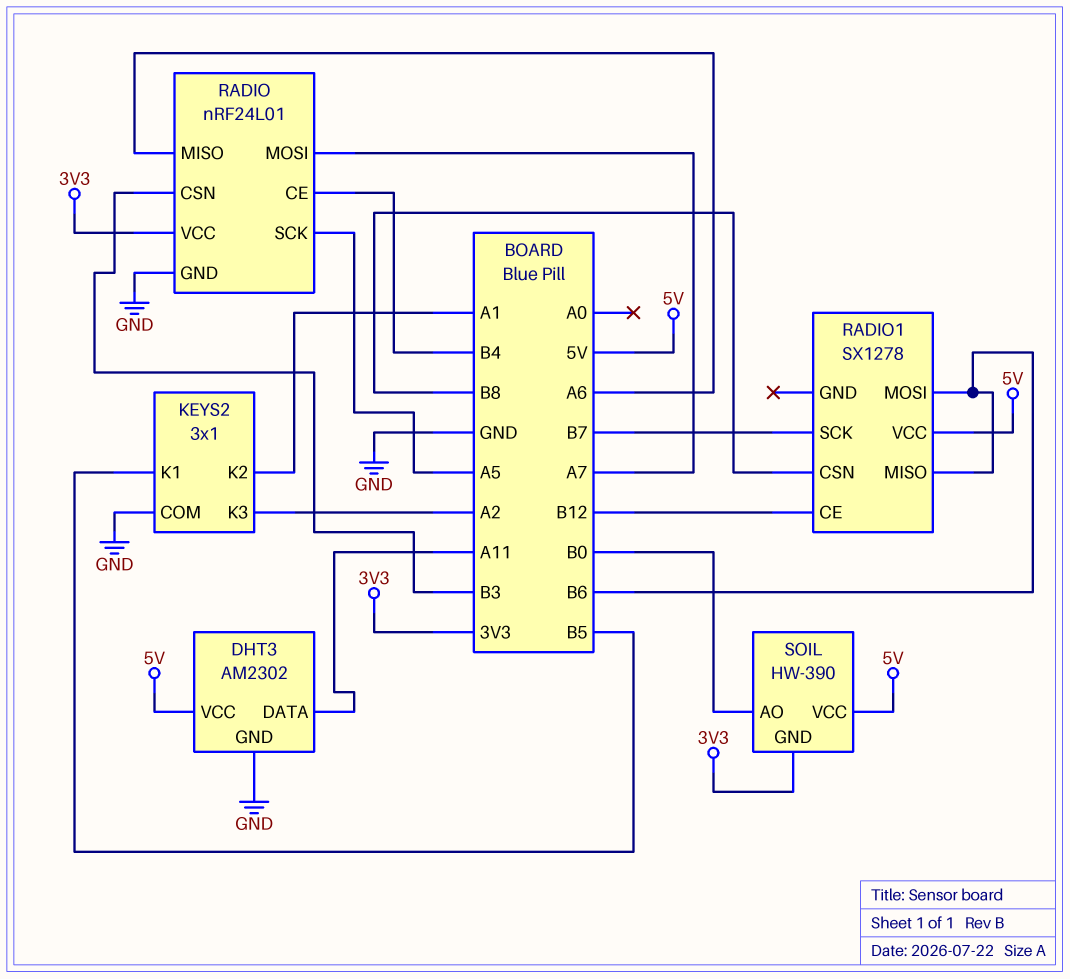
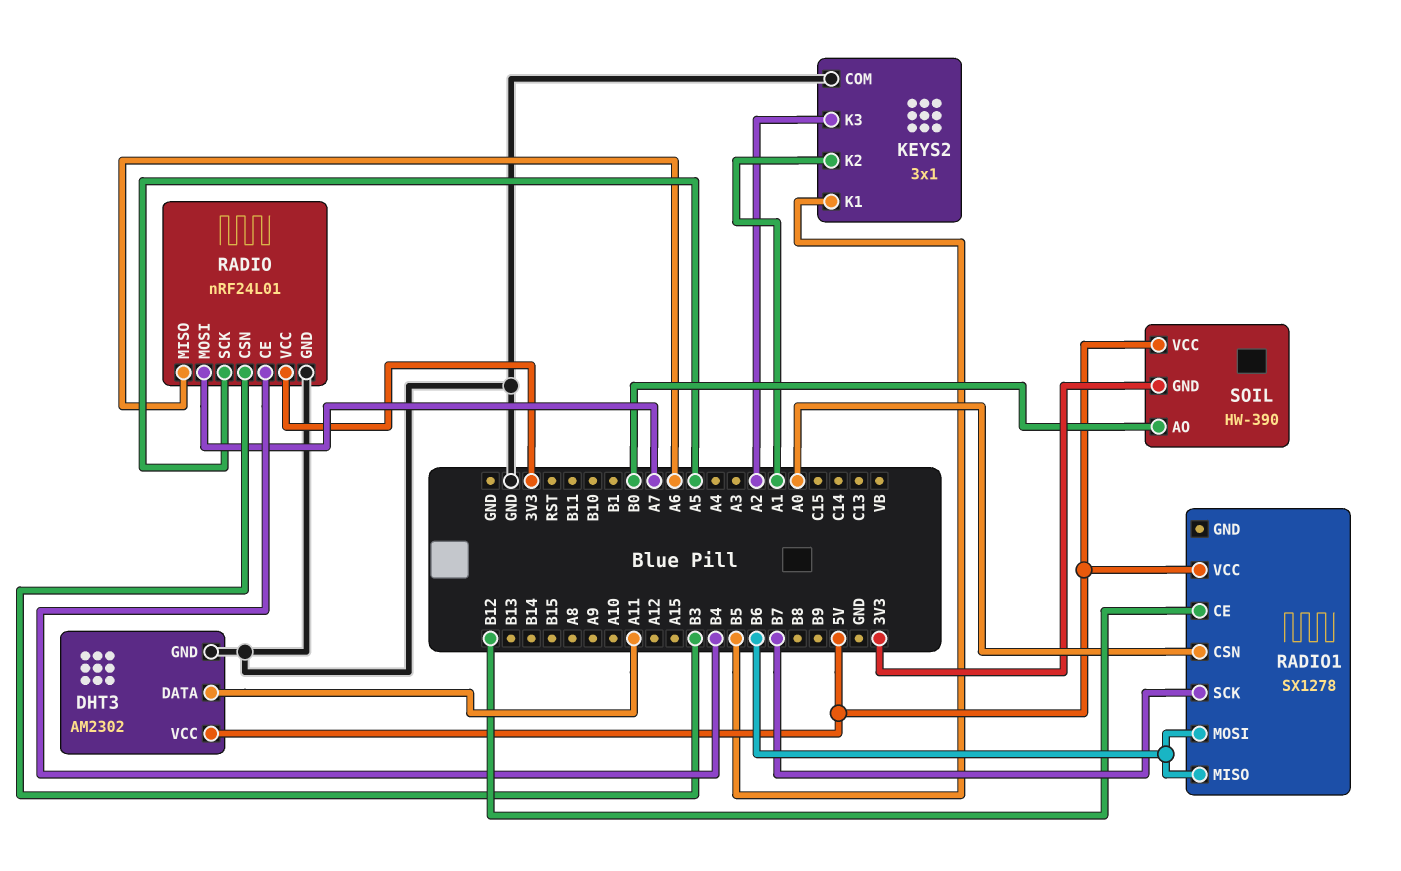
RADIO1 pin CSN: B8 -> A0

